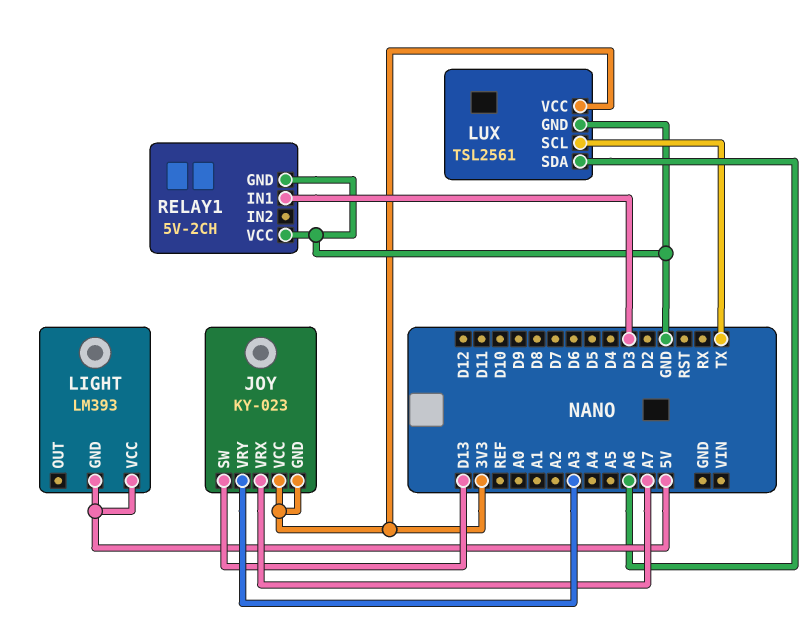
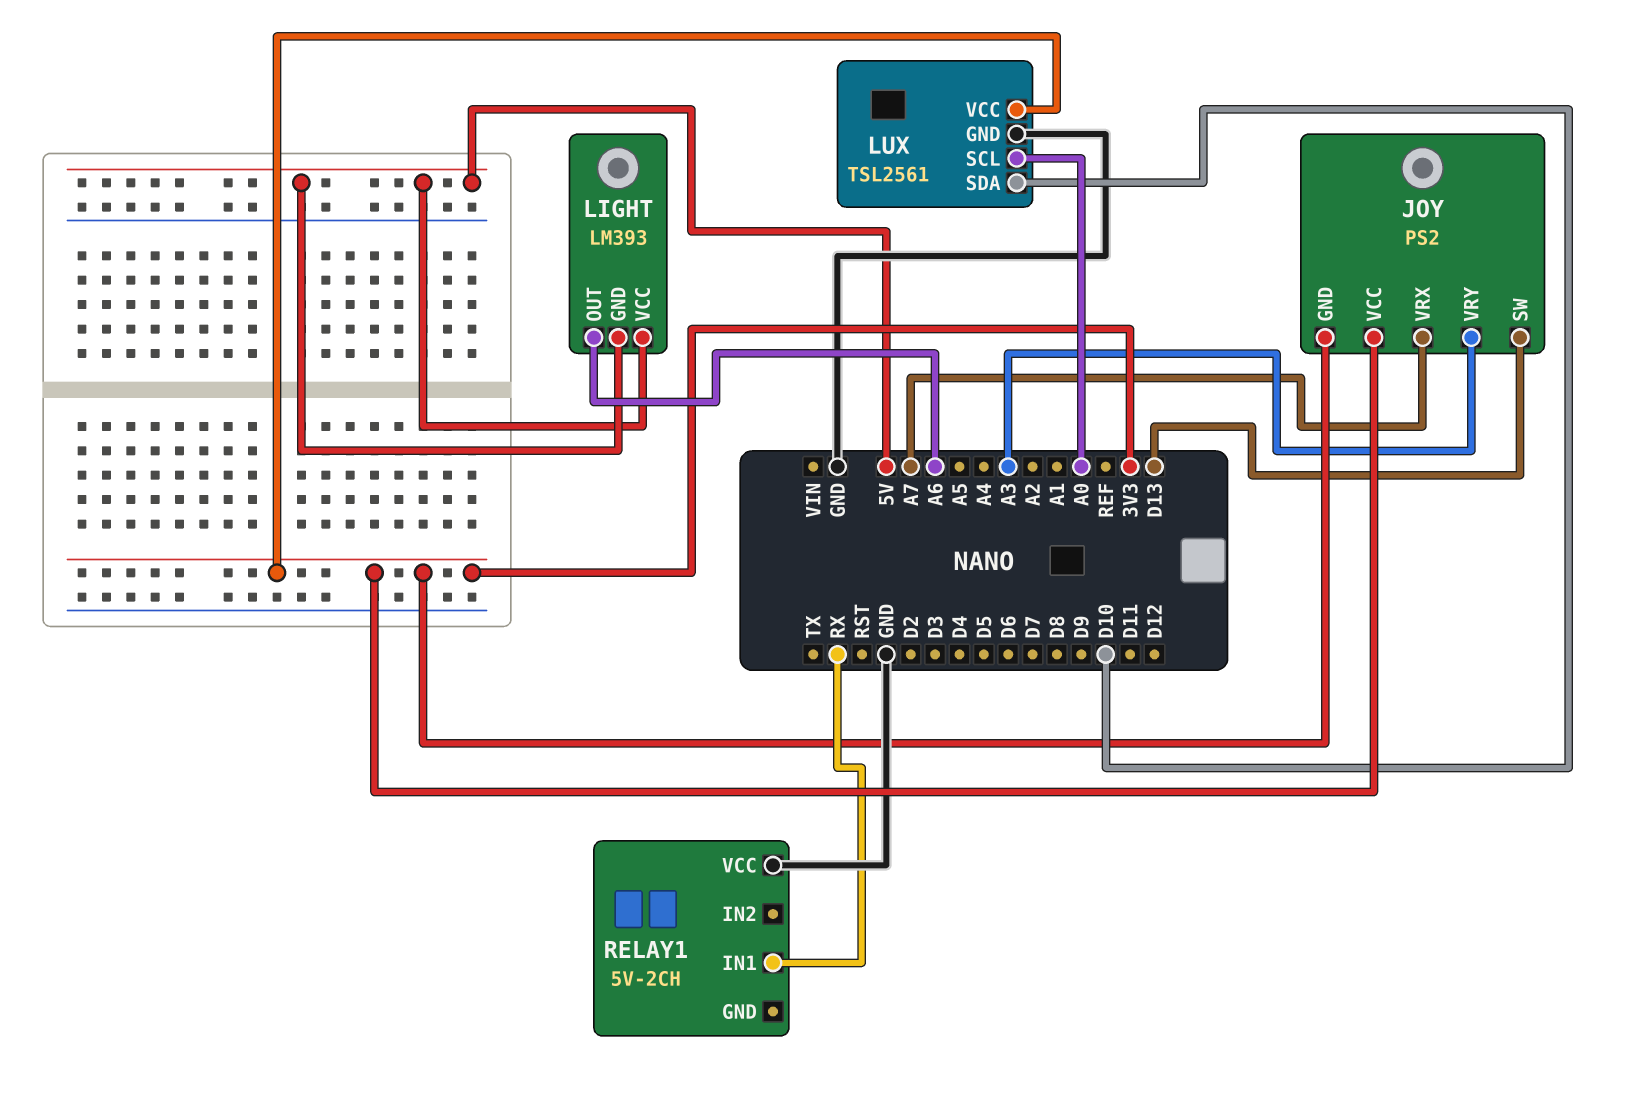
JOY: KY-023 -> PS2
LIGHT pin OUT: none -> A6
LUX pin SCL: TX -> A0
LUX pin SDA: A6 -> D10
RELAY1 pin GND: GND -> none
RELAY1 pin IN1: D3 -> RX

